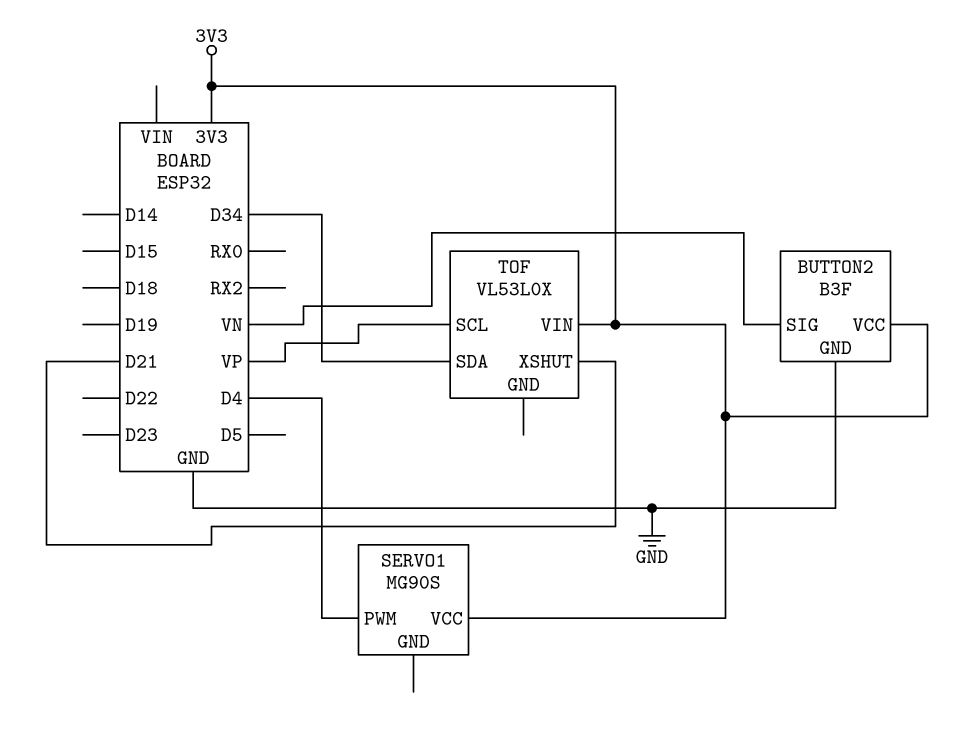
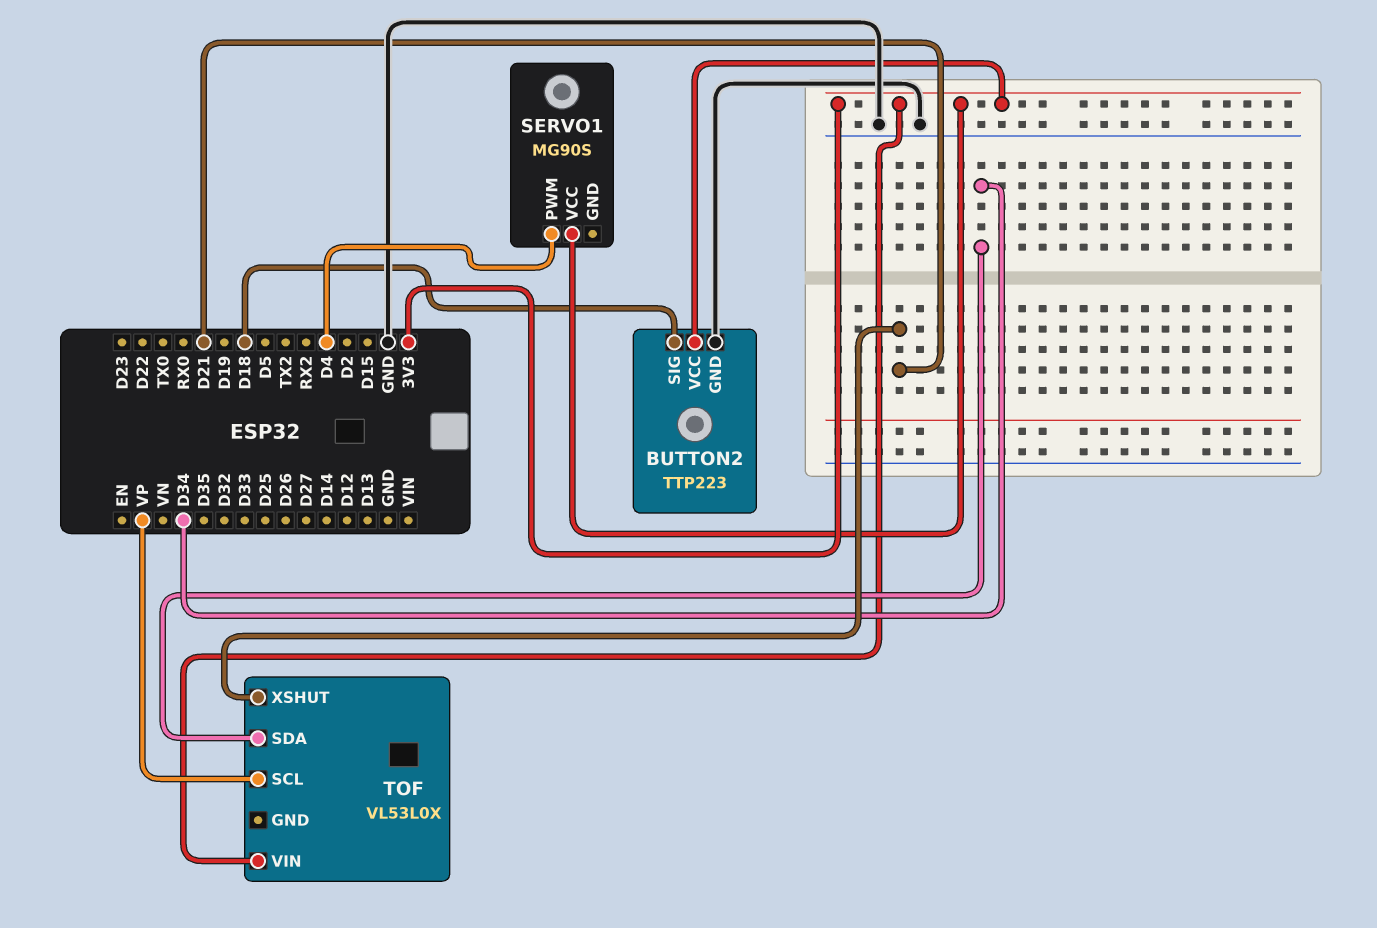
BUTTON2: B3F -> TTP223
BUTTON2 pin SIG: VN -> D18

